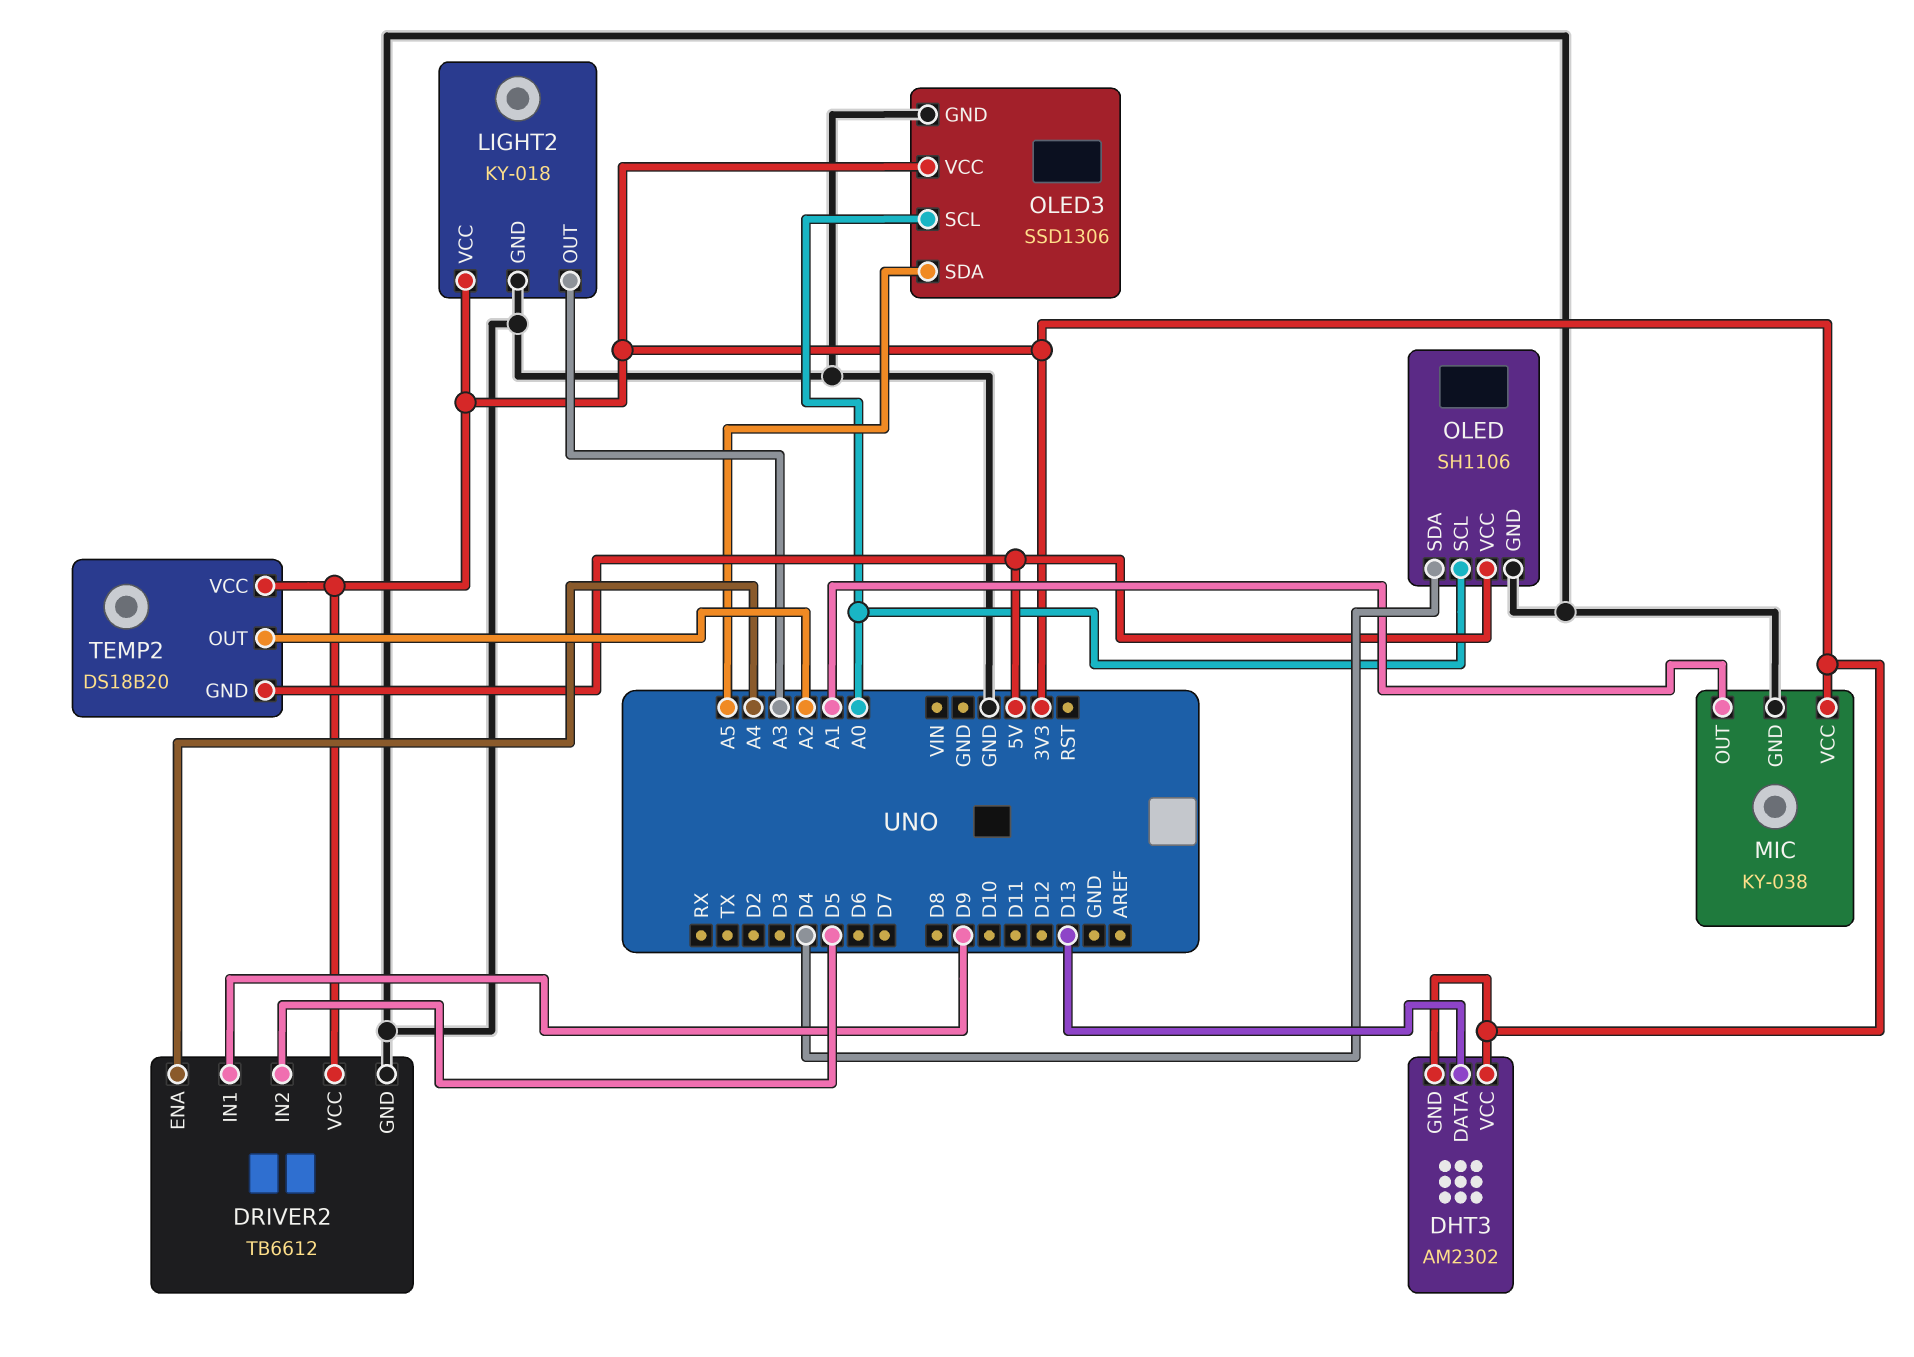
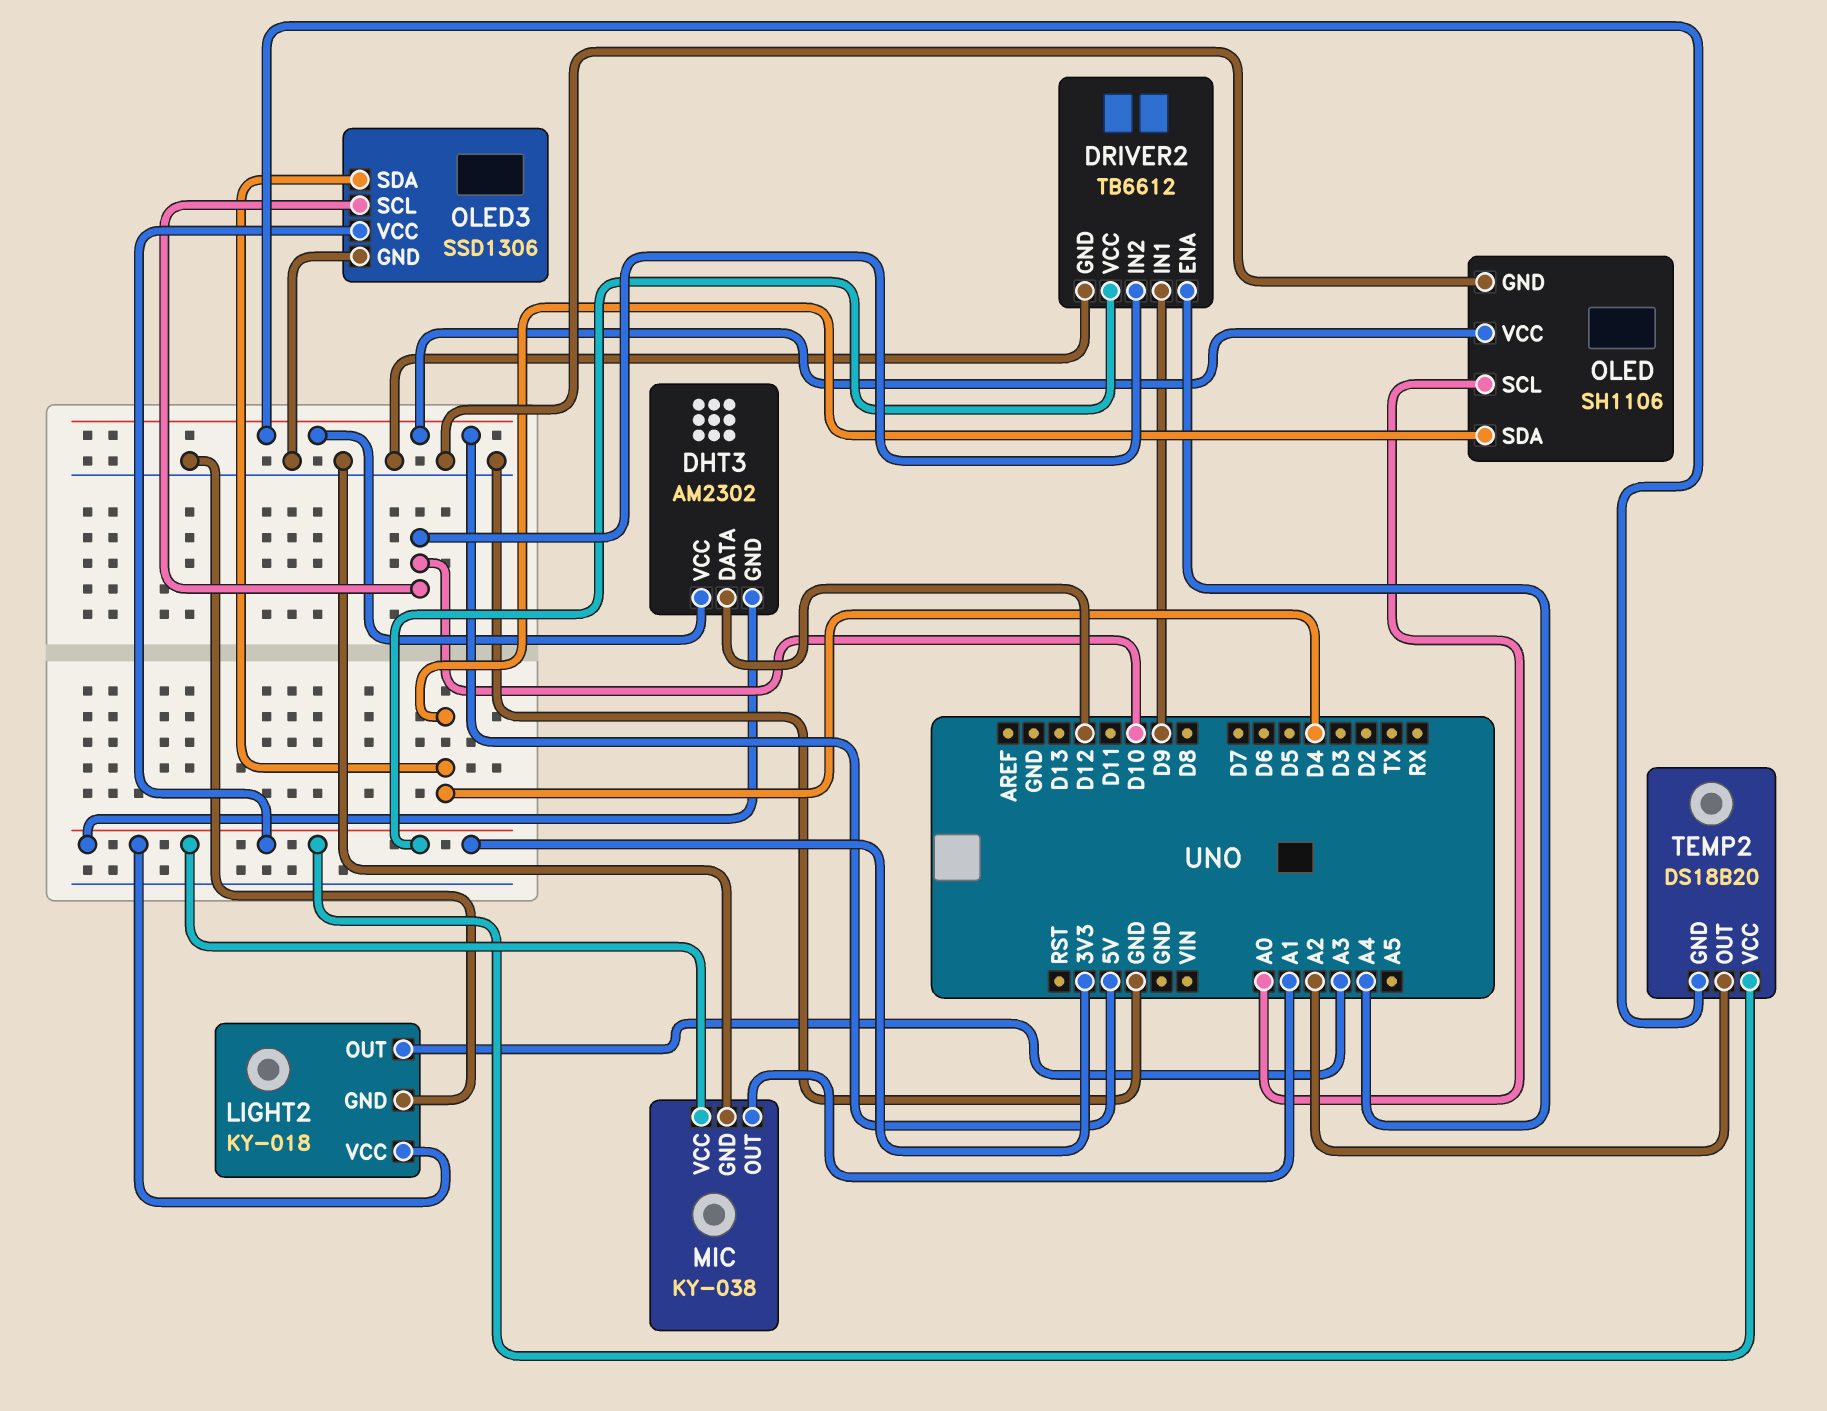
DHT3 pin DATA: D13 -> D12
DHT3 pin VCC: 3V3 -> 5V
DRIVER2 pin IN2: D5 -> D10
OLED3 pin SCL: A0 -> D10
OLED3 pin SDA: A5 -> D4

